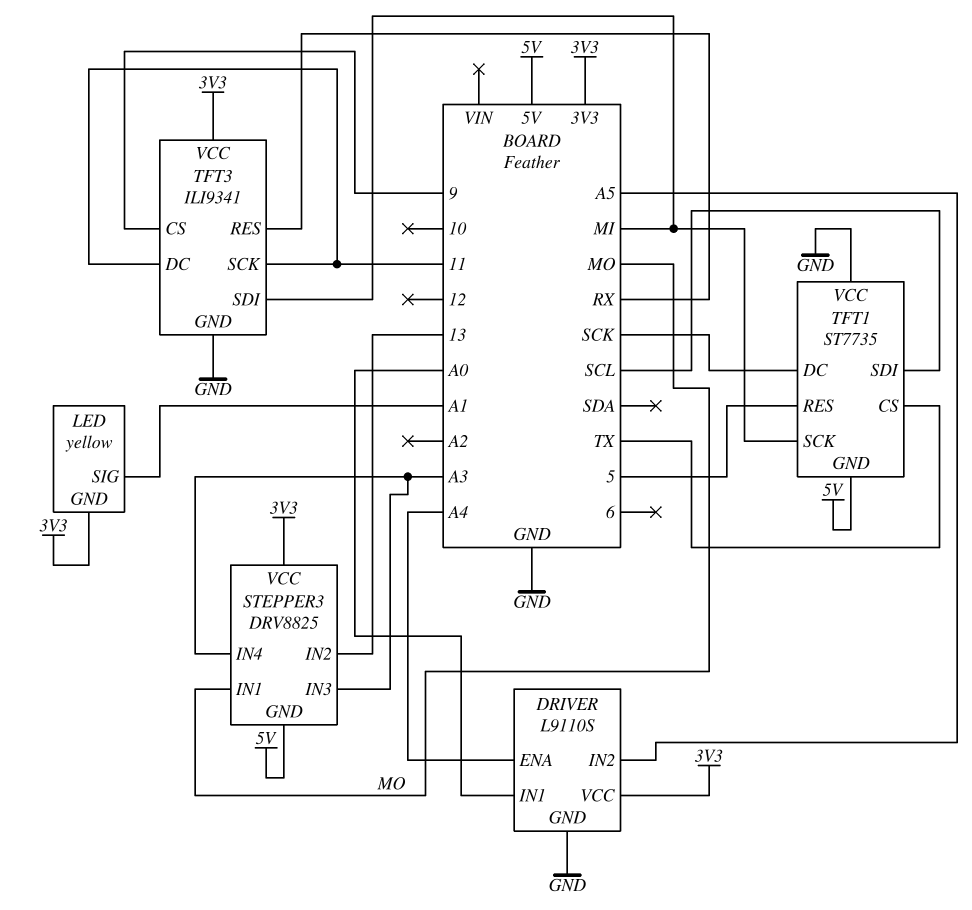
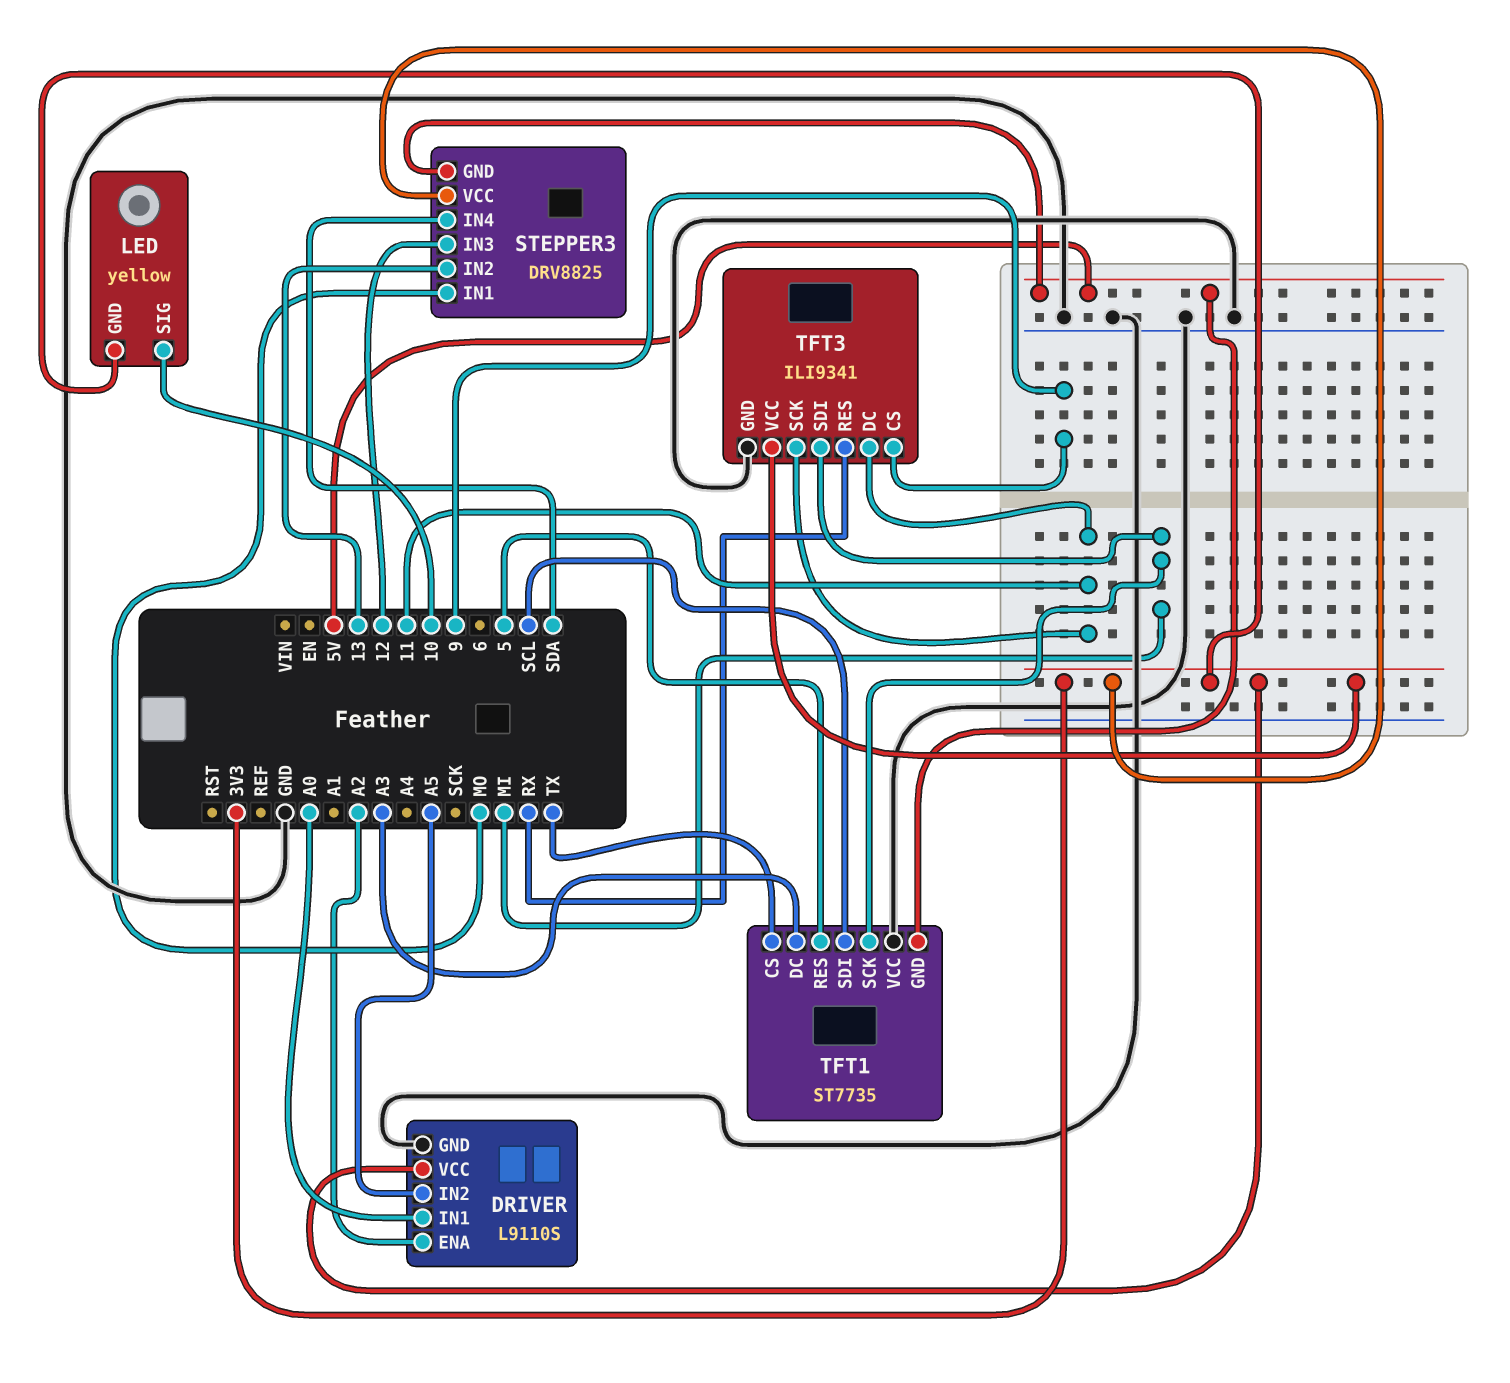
DRIVER pin ENA: A4 -> A2
LED pin SIG: A1 -> 10
STEPPER3 pin IN3: A3 -> 12
STEPPER3 pin IN4: A3 -> SDA
TFT1 pin DC: SCK -> A3

